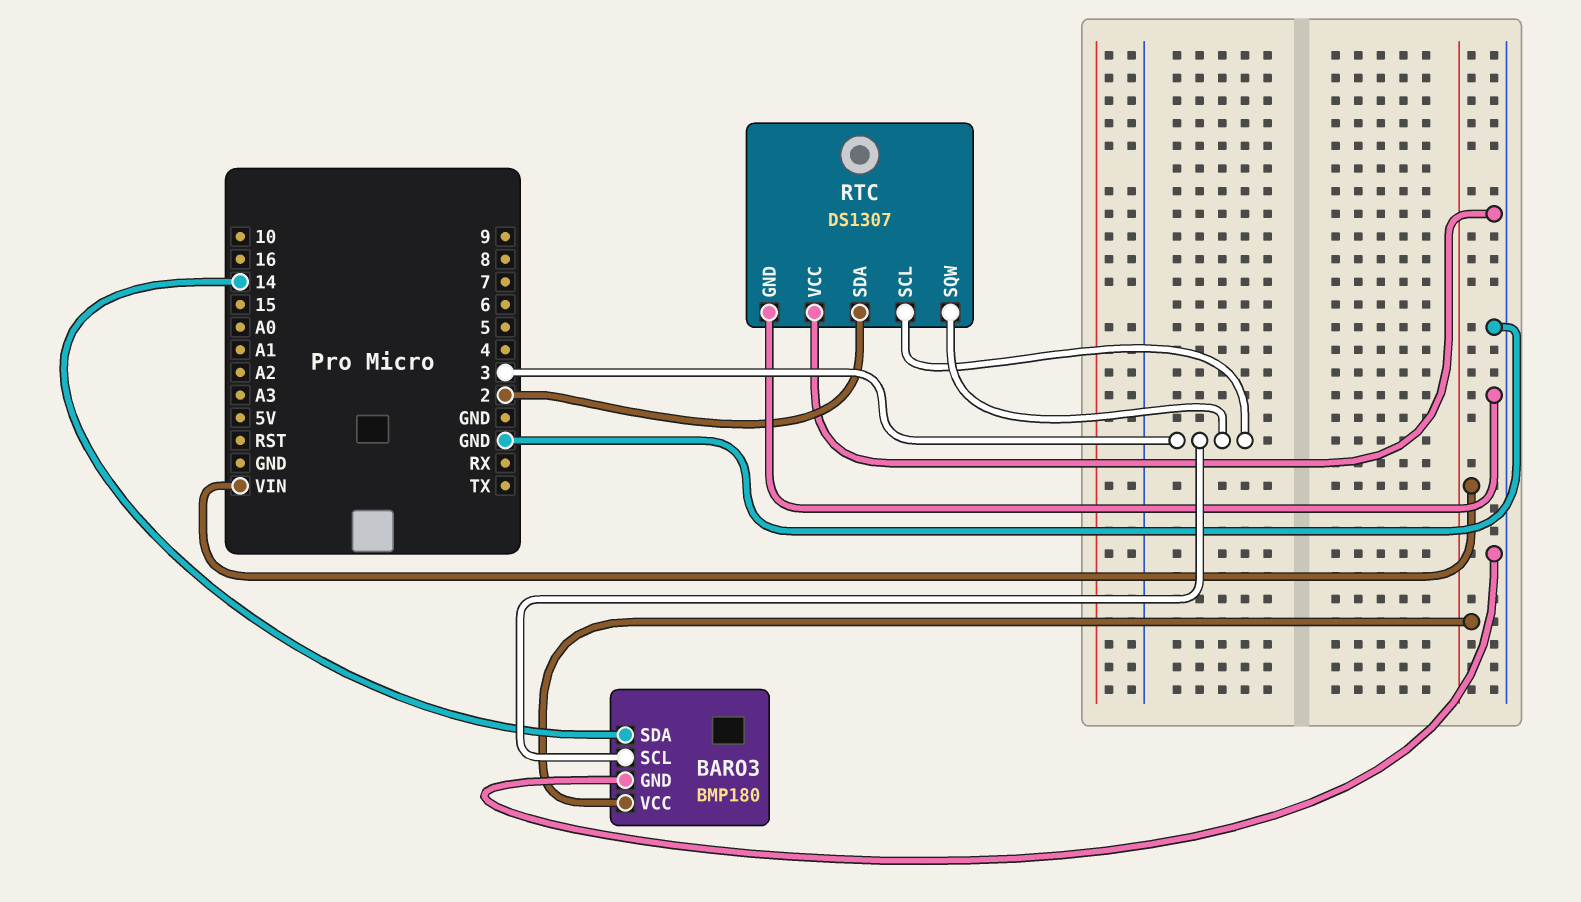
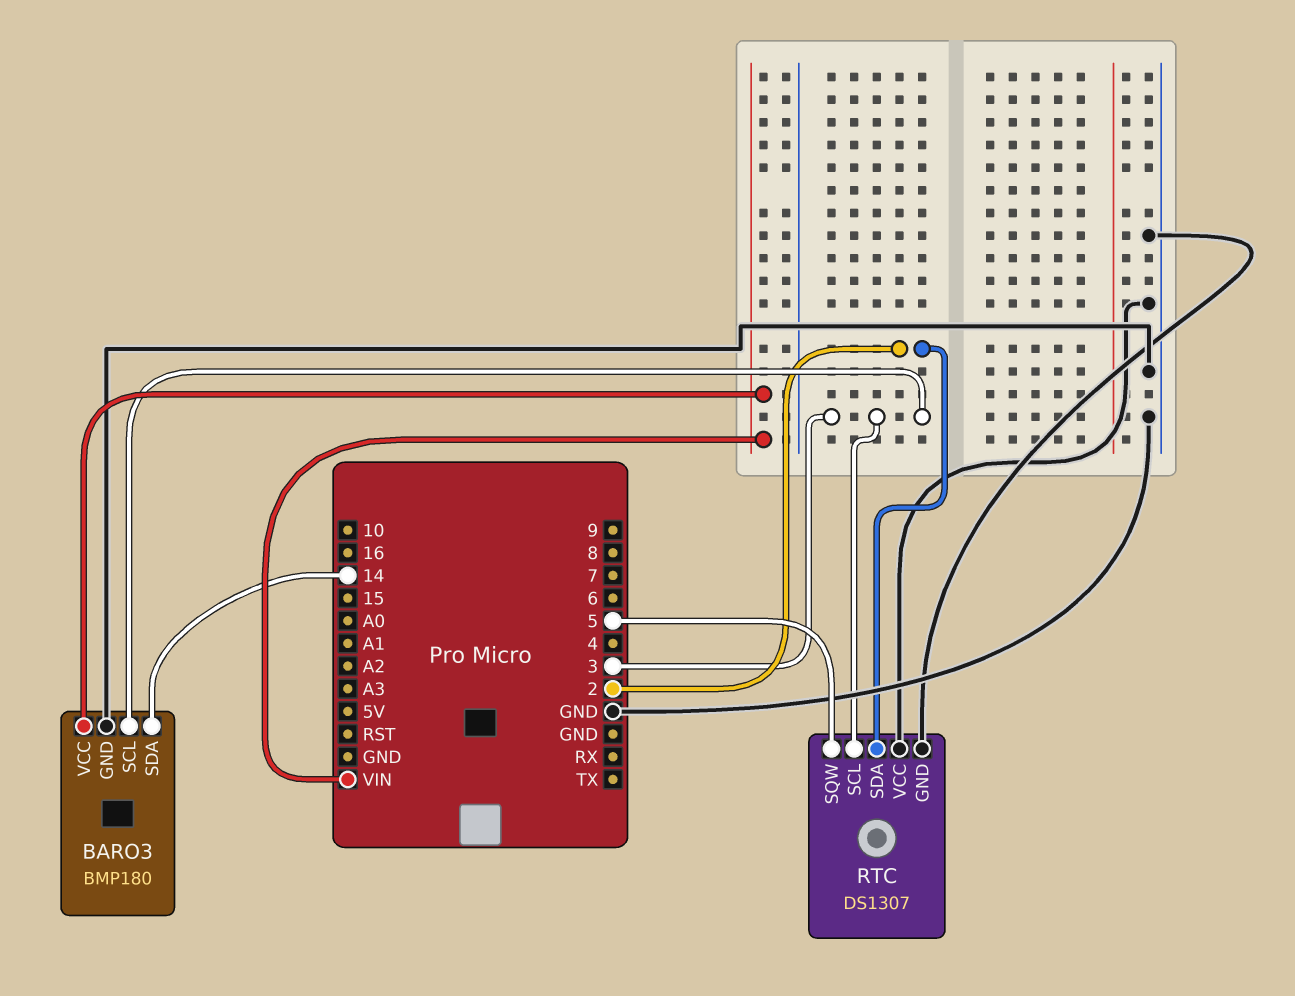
RTC pin SQW: 3 -> 5

